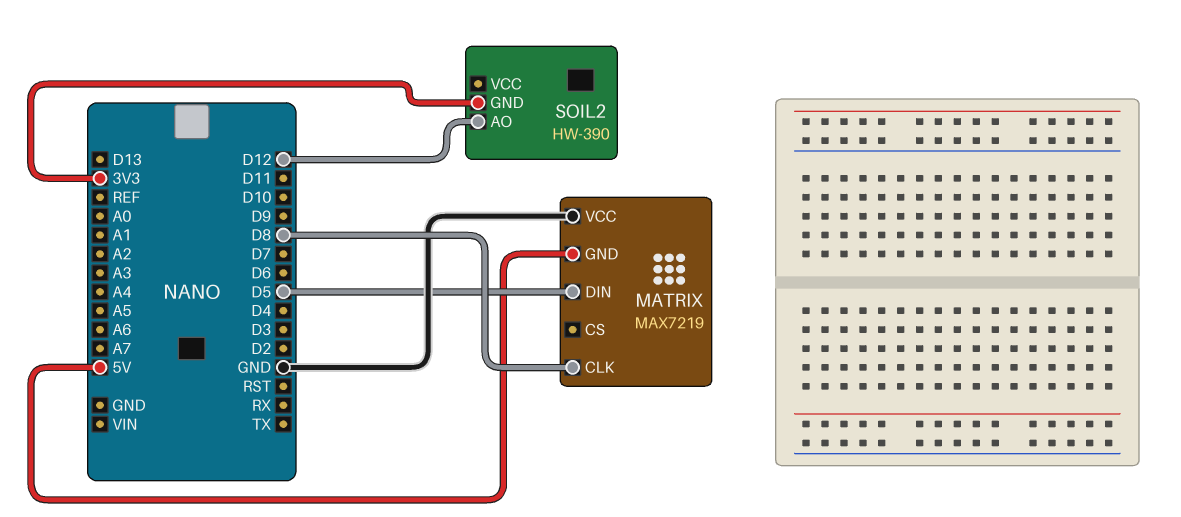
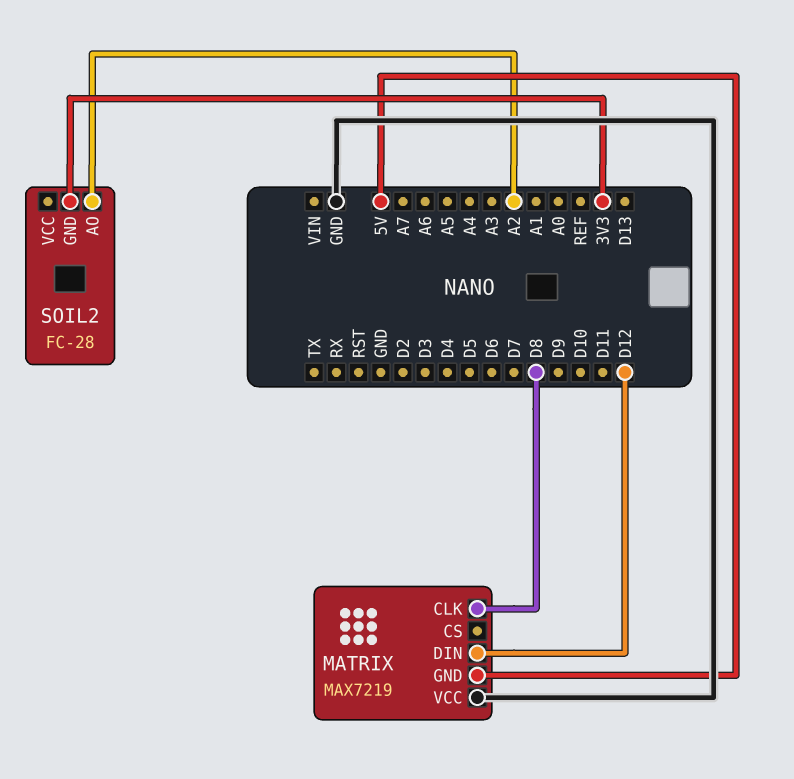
MATRIX pin DIN: D5 -> D12
SOIL2: HW-390 -> FC-28
SOIL2 pin AO: D12 -> A2

